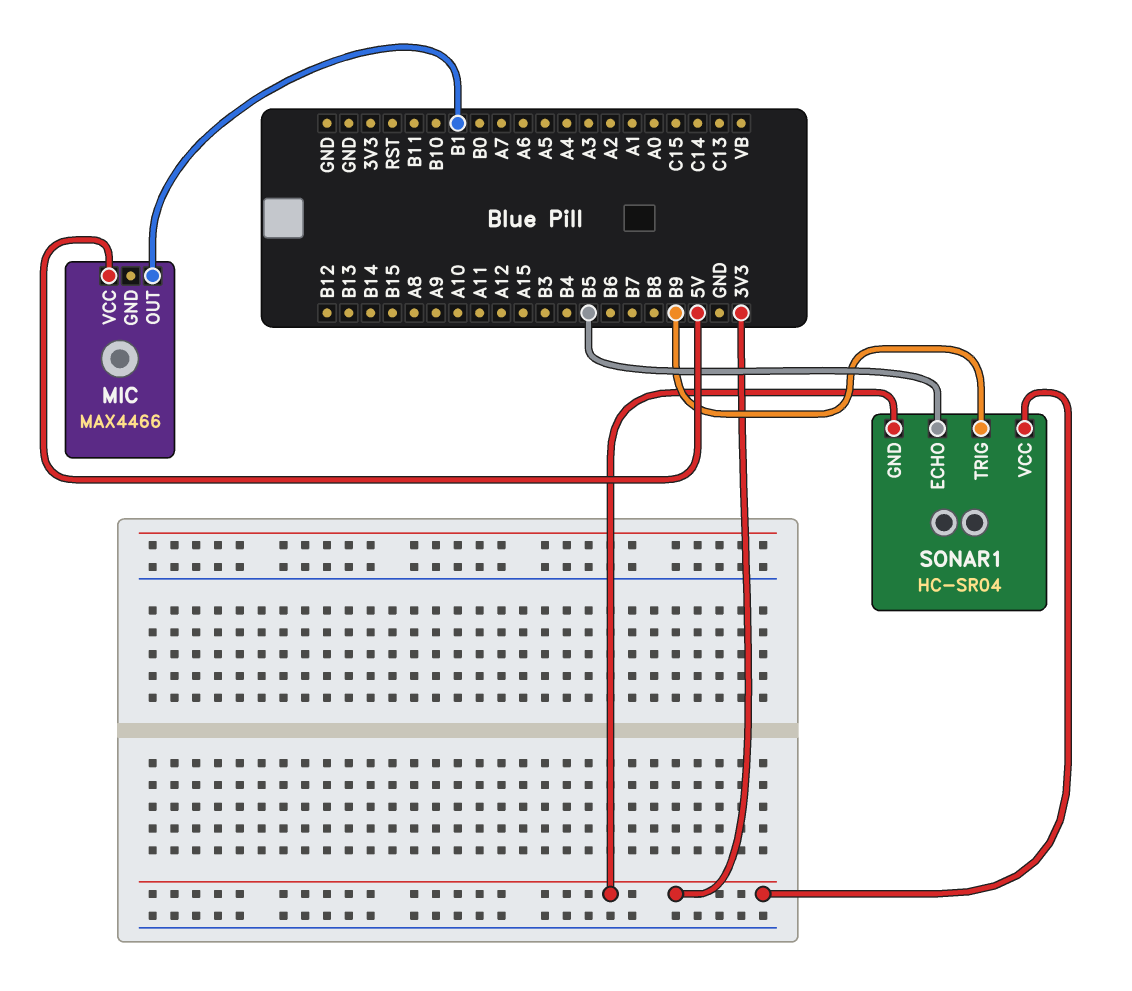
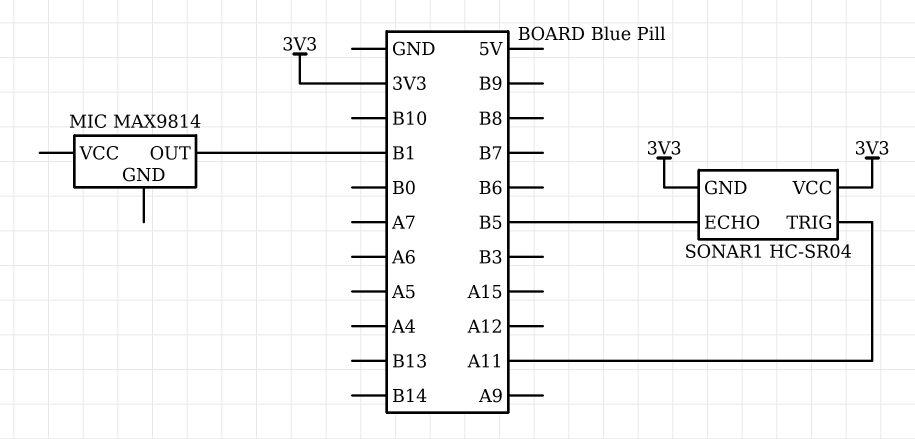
MIC: MAX4466 -> MAX9814
MIC pin VCC: 5V -> none
SONAR1 pin TRIG: B9 -> A11

